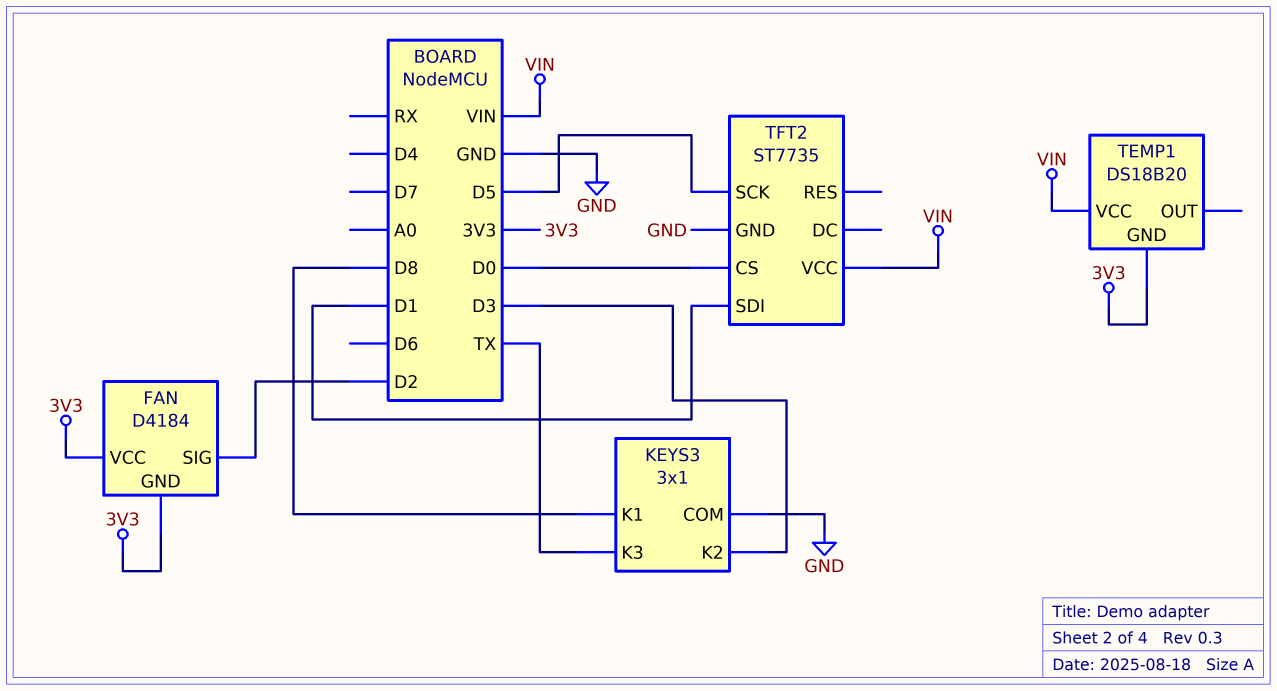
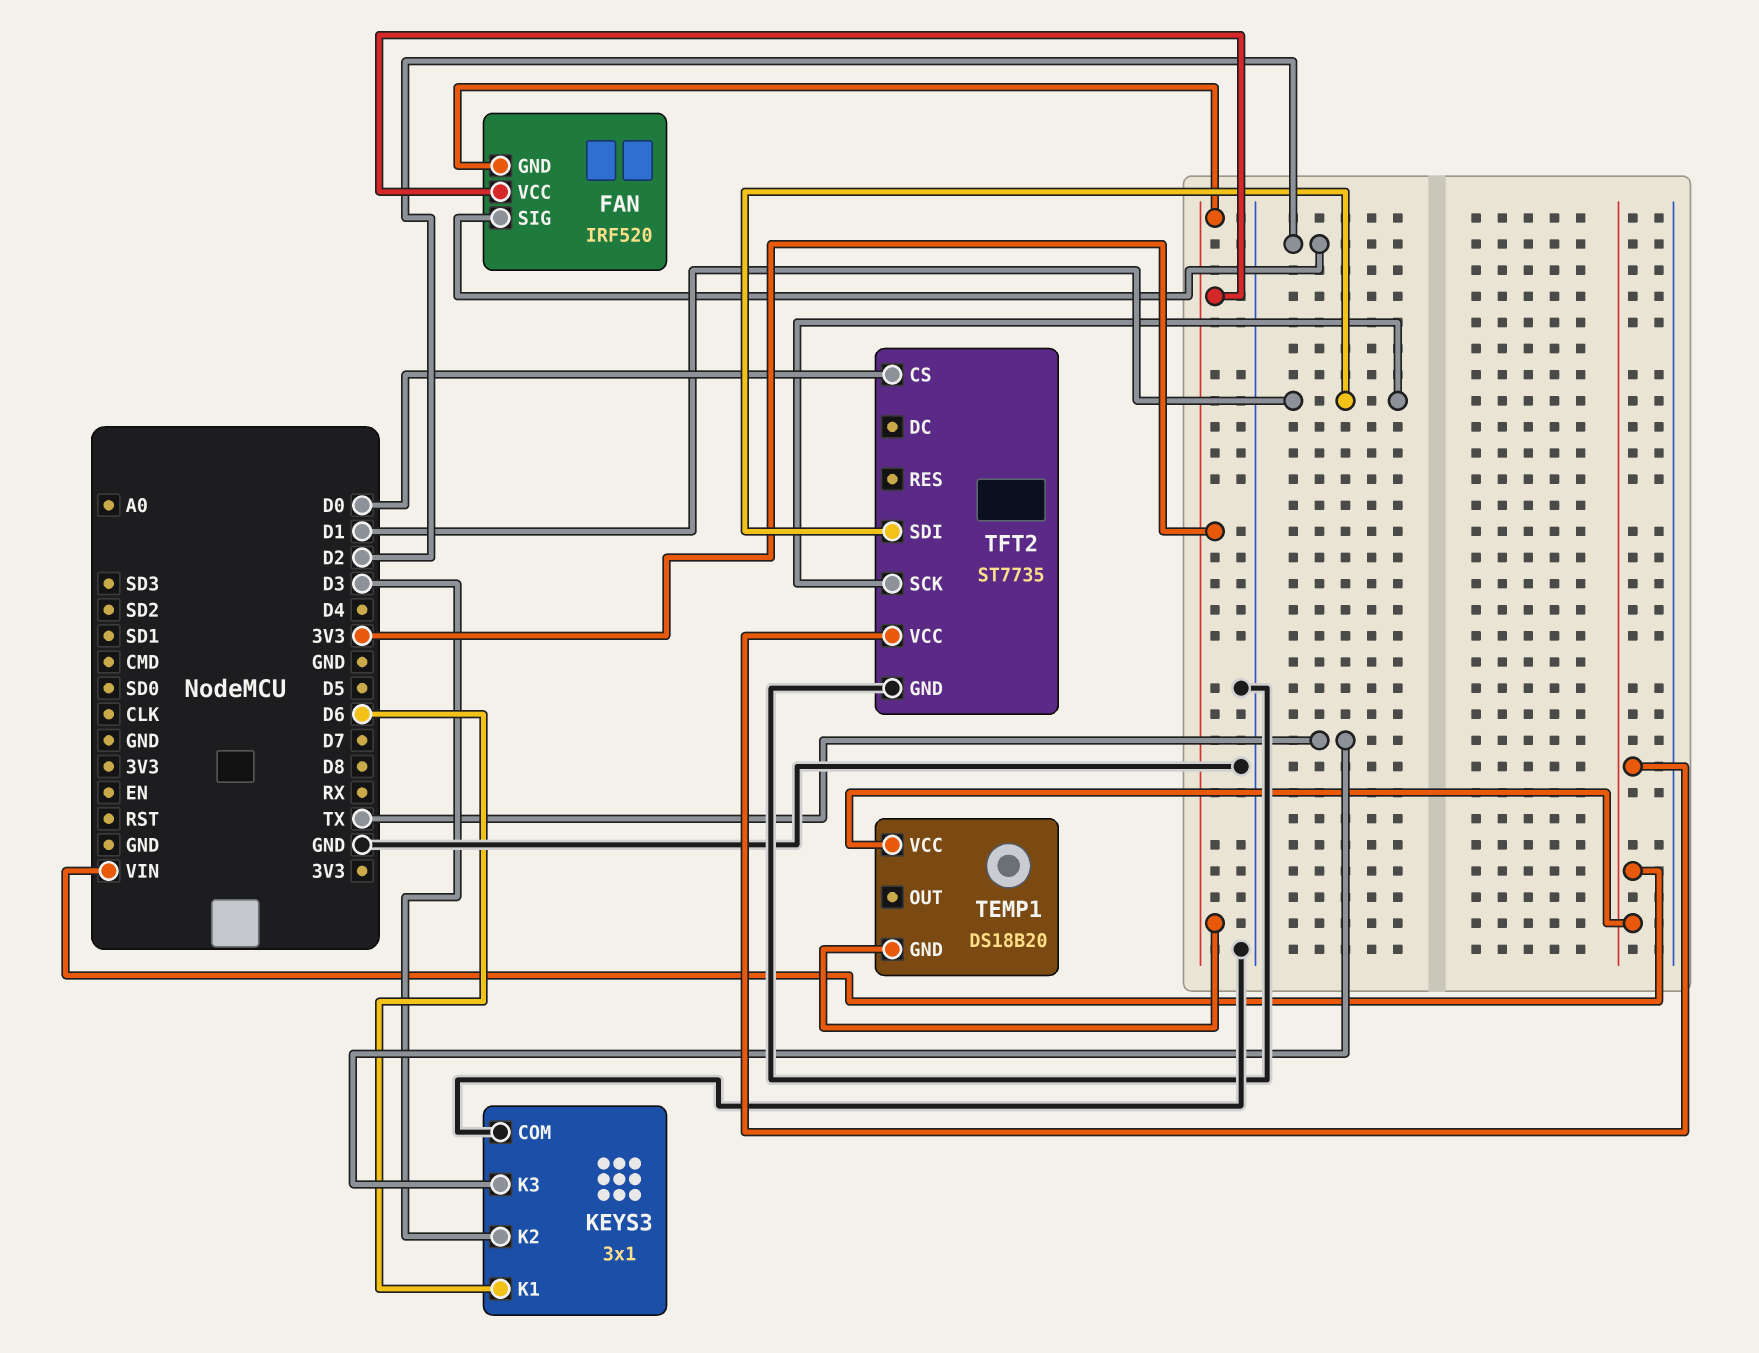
FAN: D4184 -> IRF520
KEYS3 pin K1: D8 -> D6
TFT2 pin SCK: D5 -> D1

